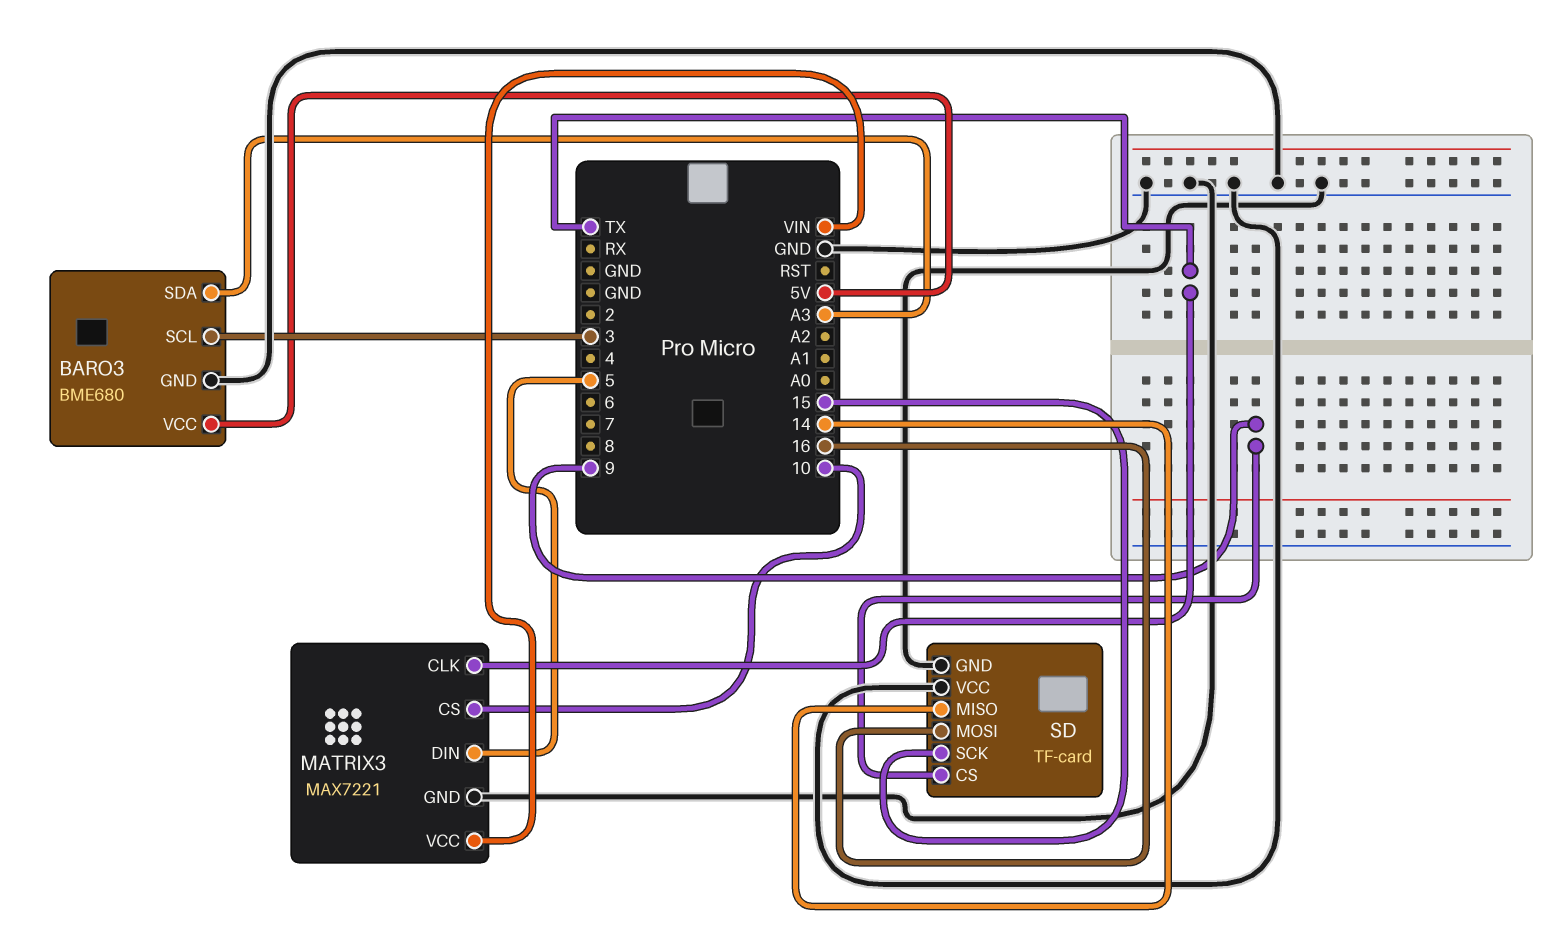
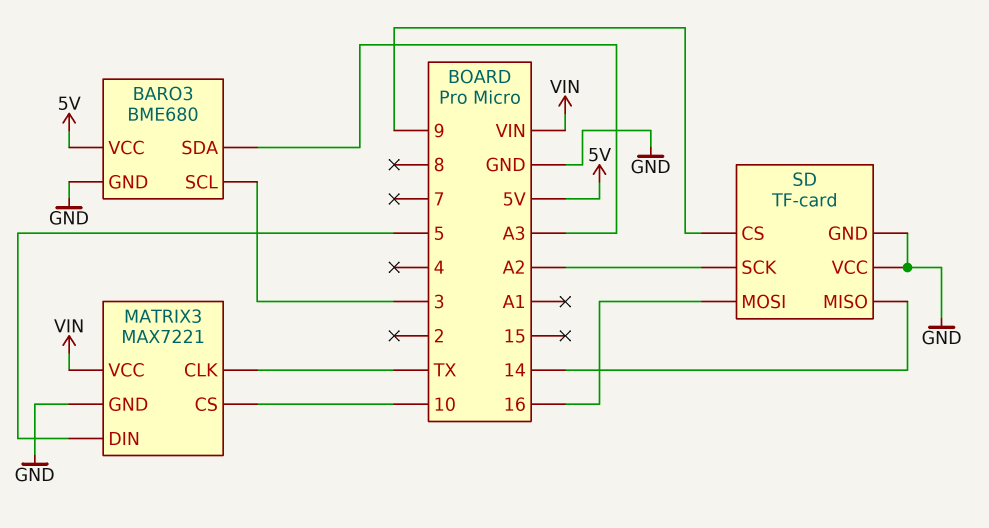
SD pin SCK: 15 -> A2

